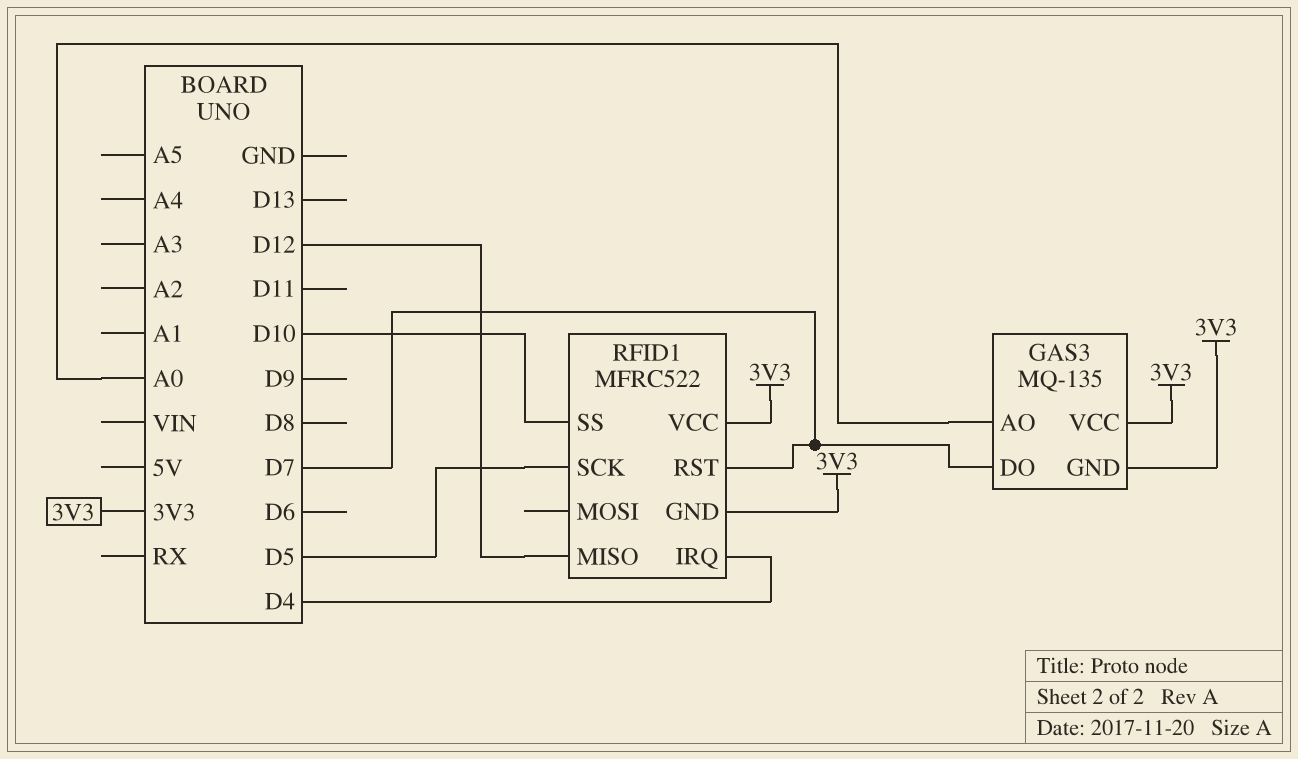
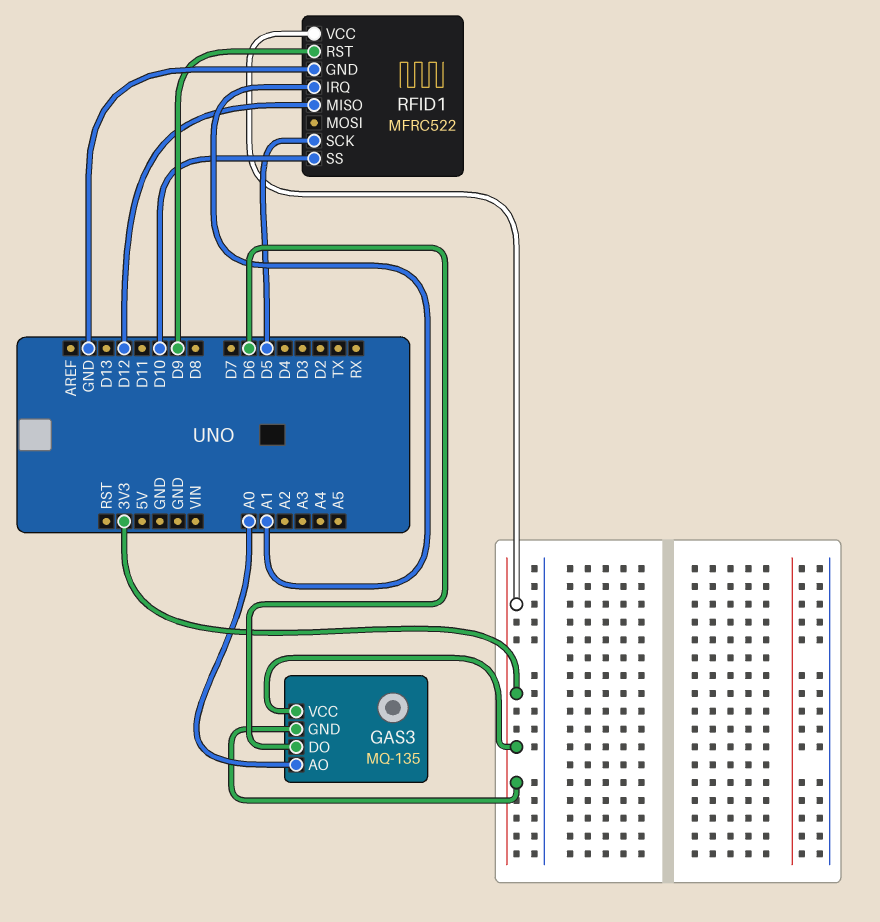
GAS3 pin DO: D7 -> D6
RFID1 pin GND: 3V3 -> GND
RFID1 pin IRQ: D4 -> A1
RFID1 pin RST: D7 -> D9

